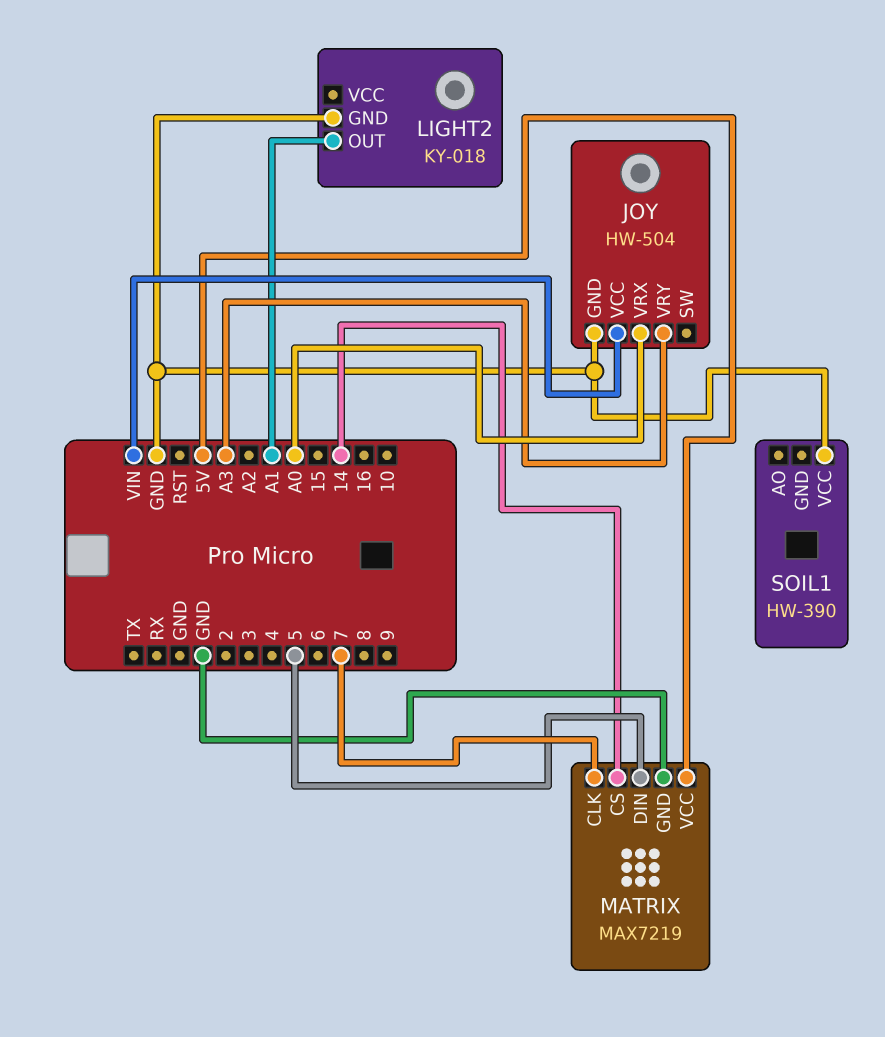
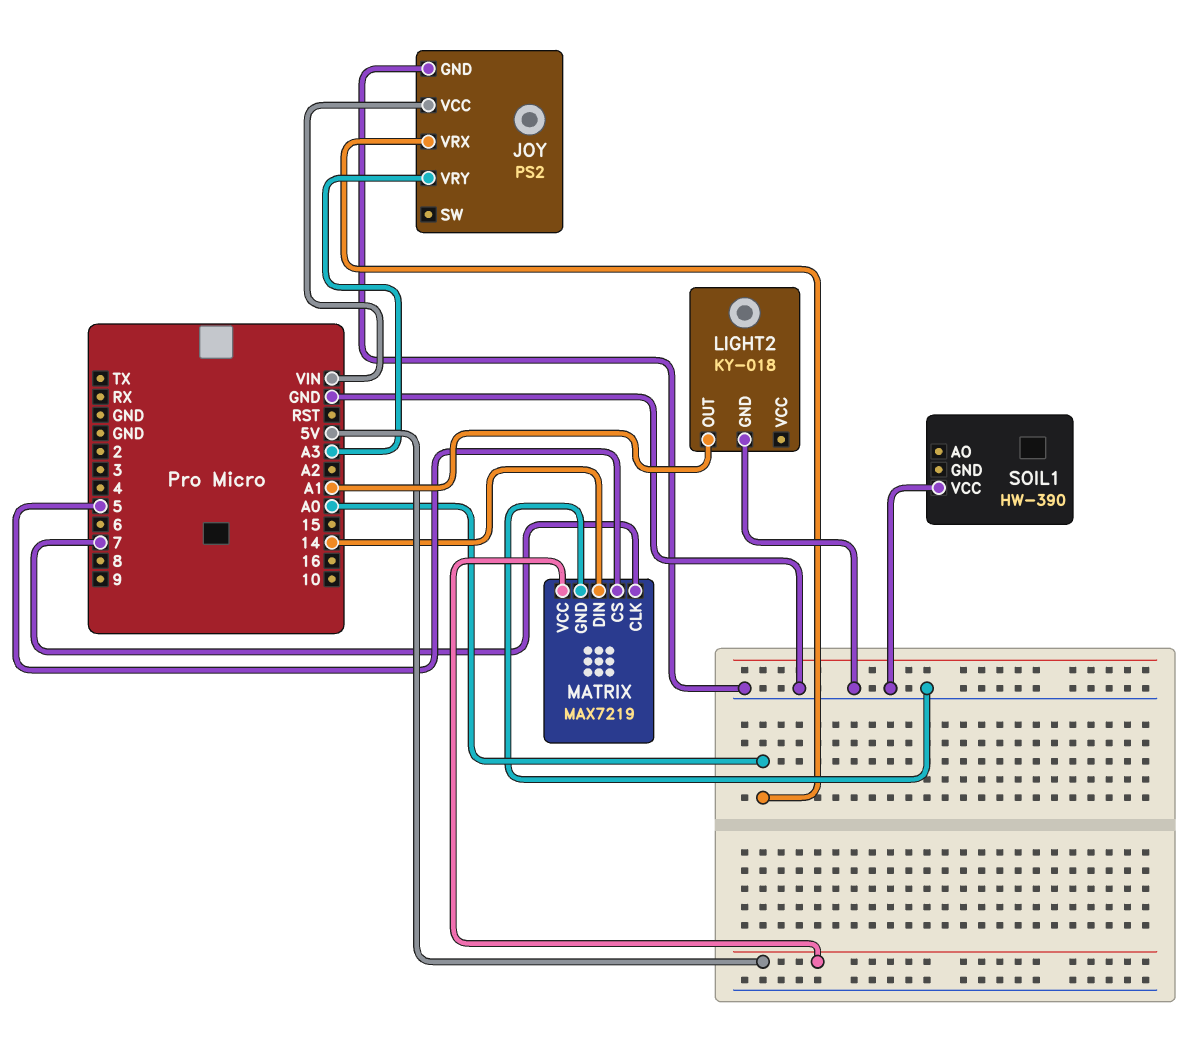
JOY: HW-504 -> PS2
MATRIX pin CS: 14 -> 5
MATRIX pin DIN: 5 -> 14

